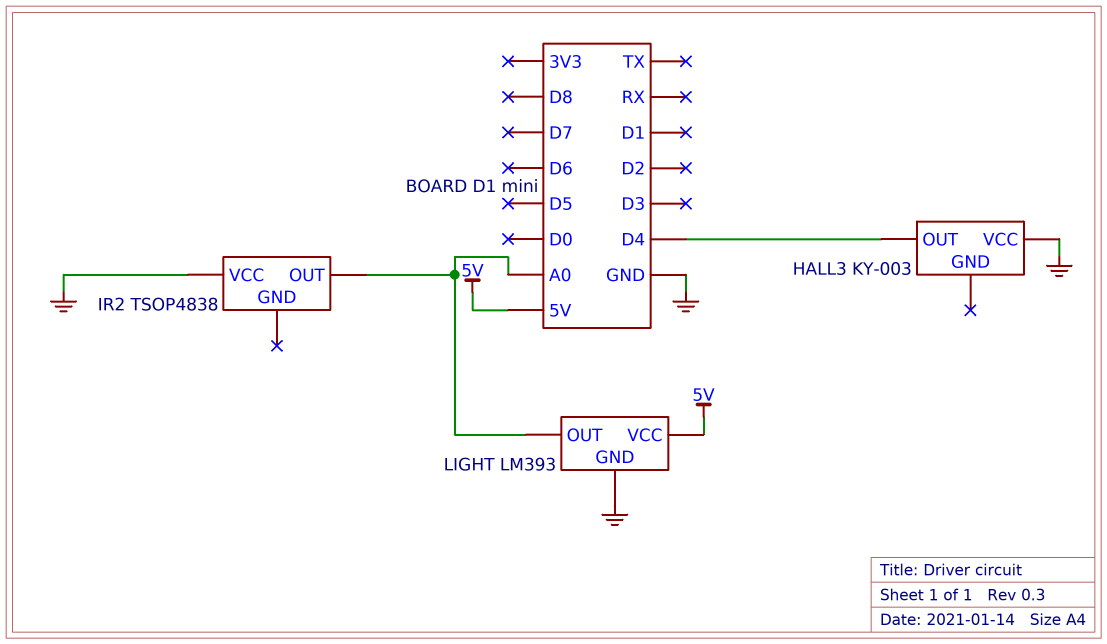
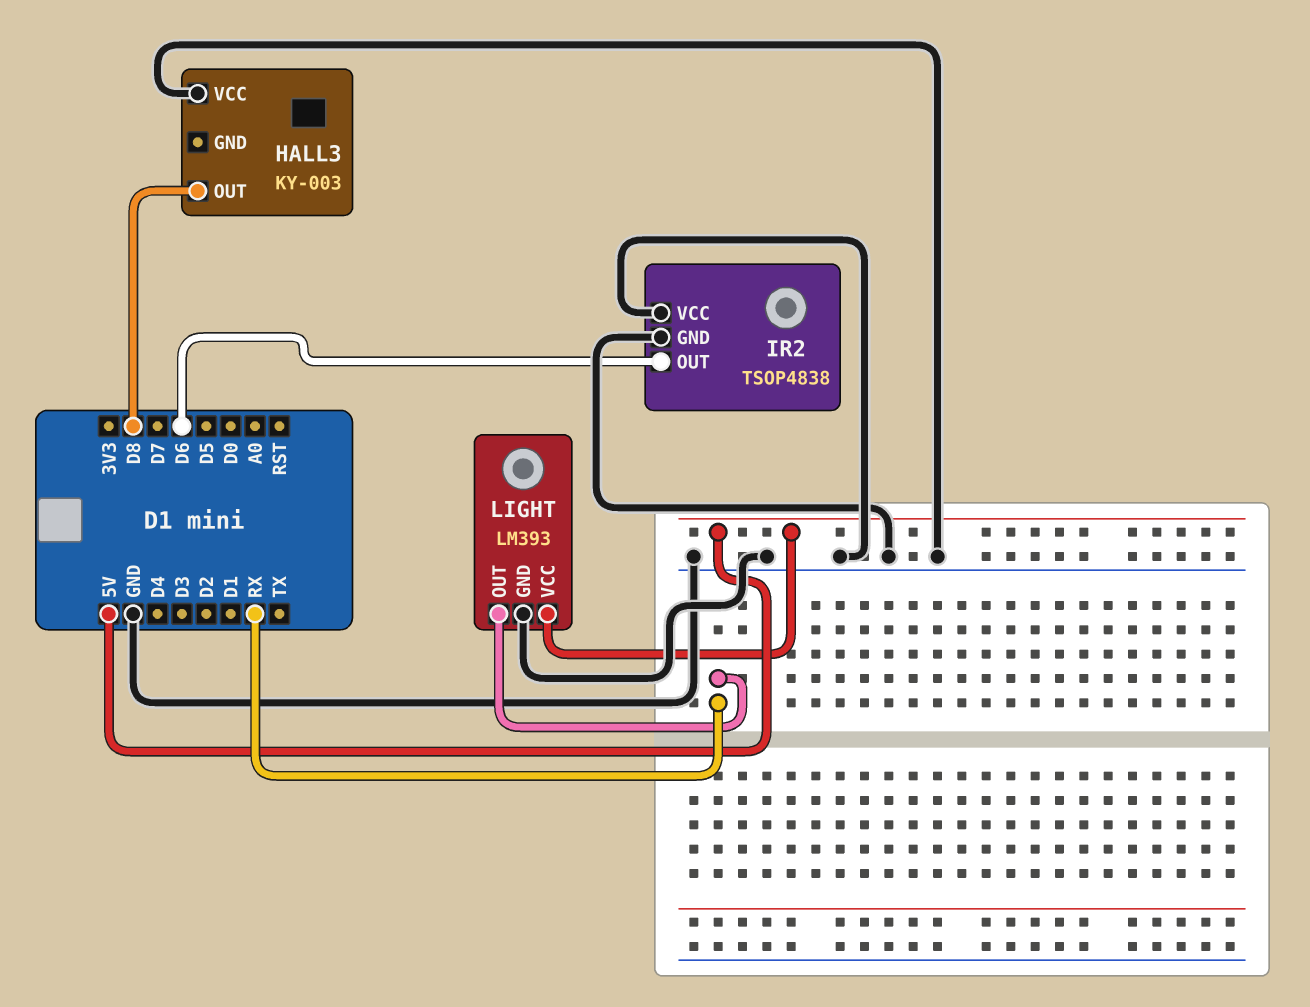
HALL3 pin OUT: D4 -> D8
IR2 pin GND: none -> GND
IR2 pin OUT: A0 -> D6
LIGHT pin OUT: A0 -> RX

